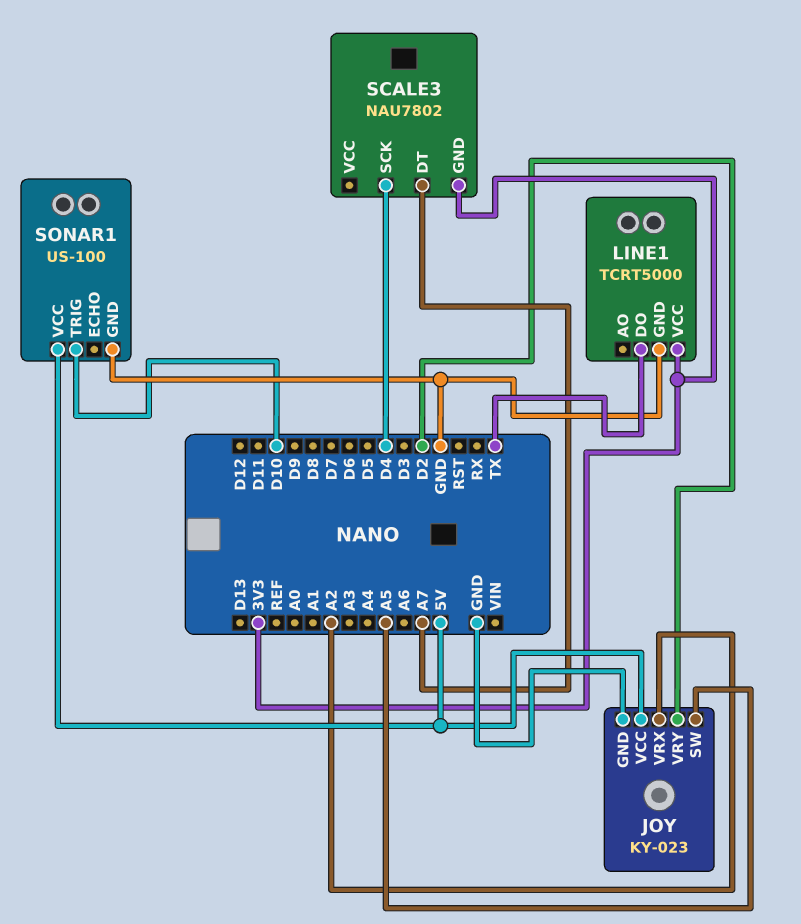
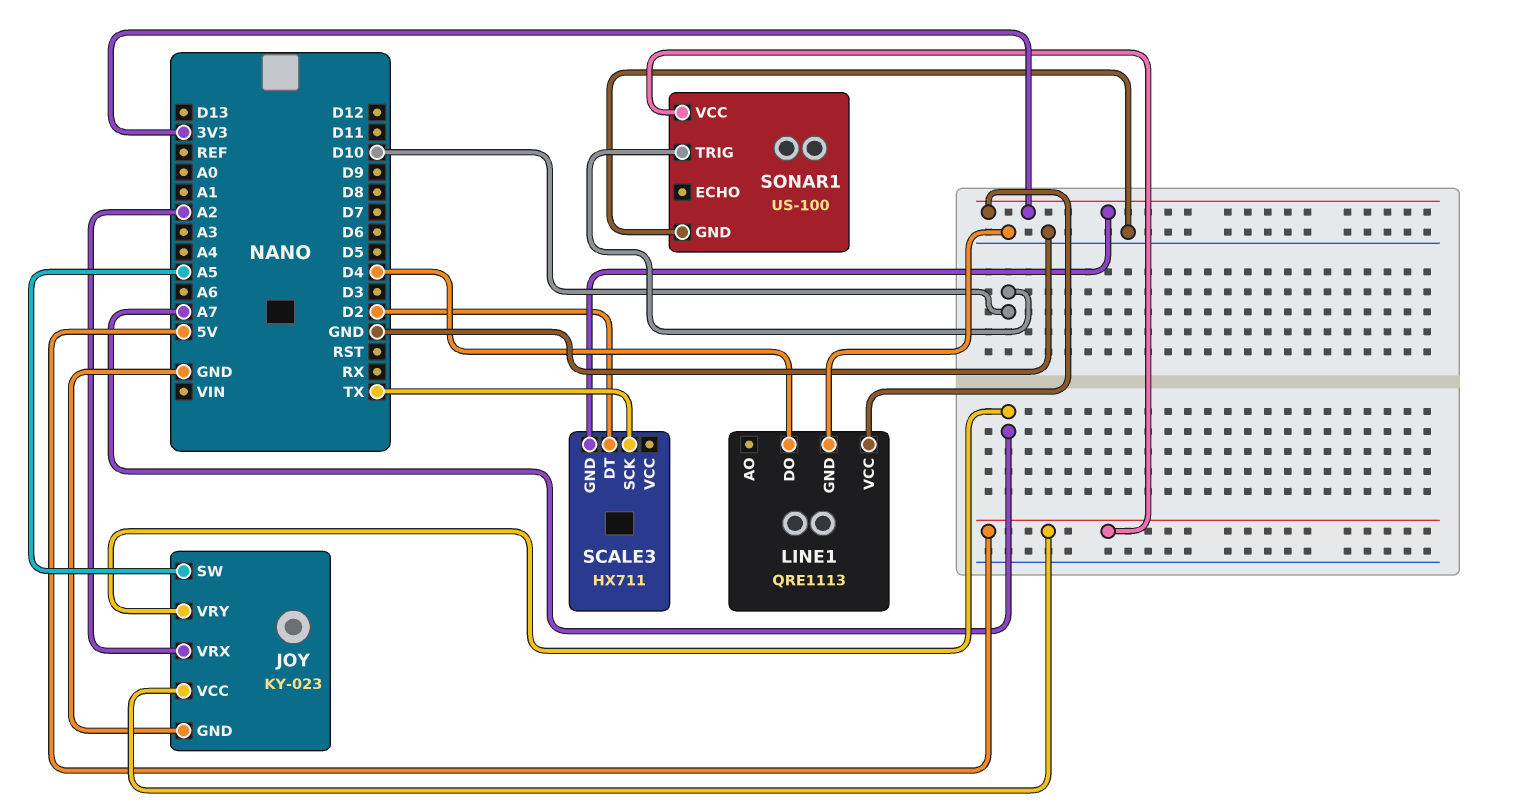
JOY pin VRY: D2 -> A7
LINE1: TCRT5000 -> QRE1113
LINE1 pin DO: TX -> D4
SCALE3: NAU7802 -> HX711
SCALE3 pin DT: A7 -> D2
SCALE3 pin SCK: D4 -> TX

